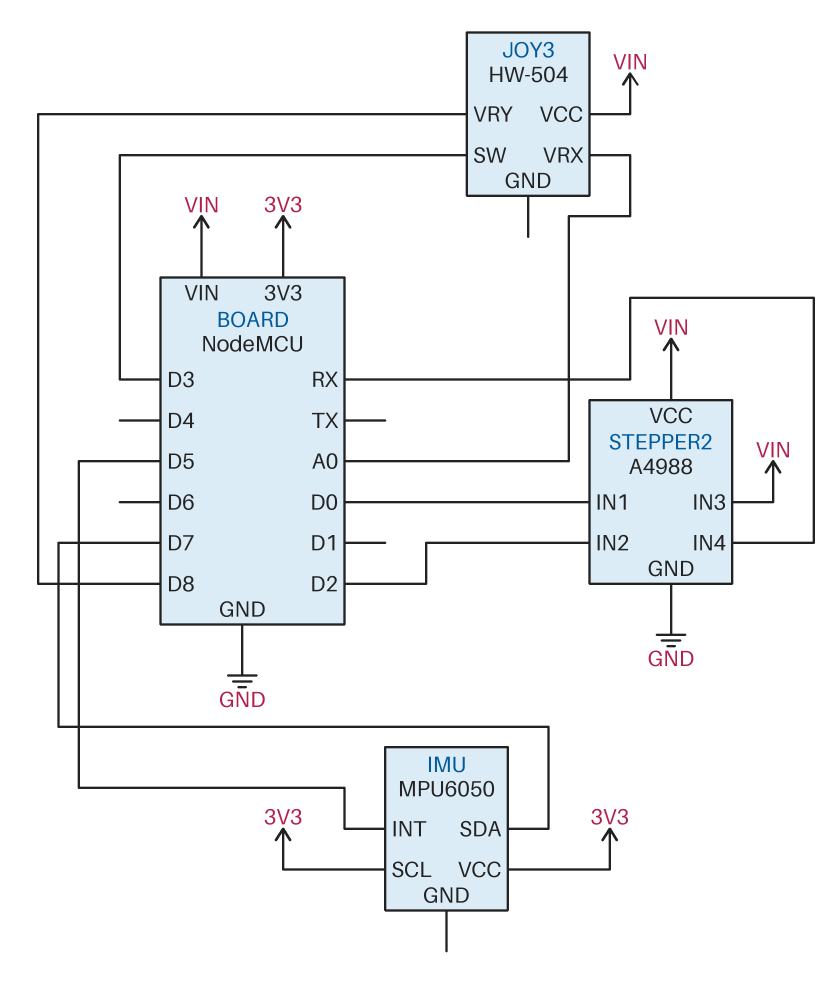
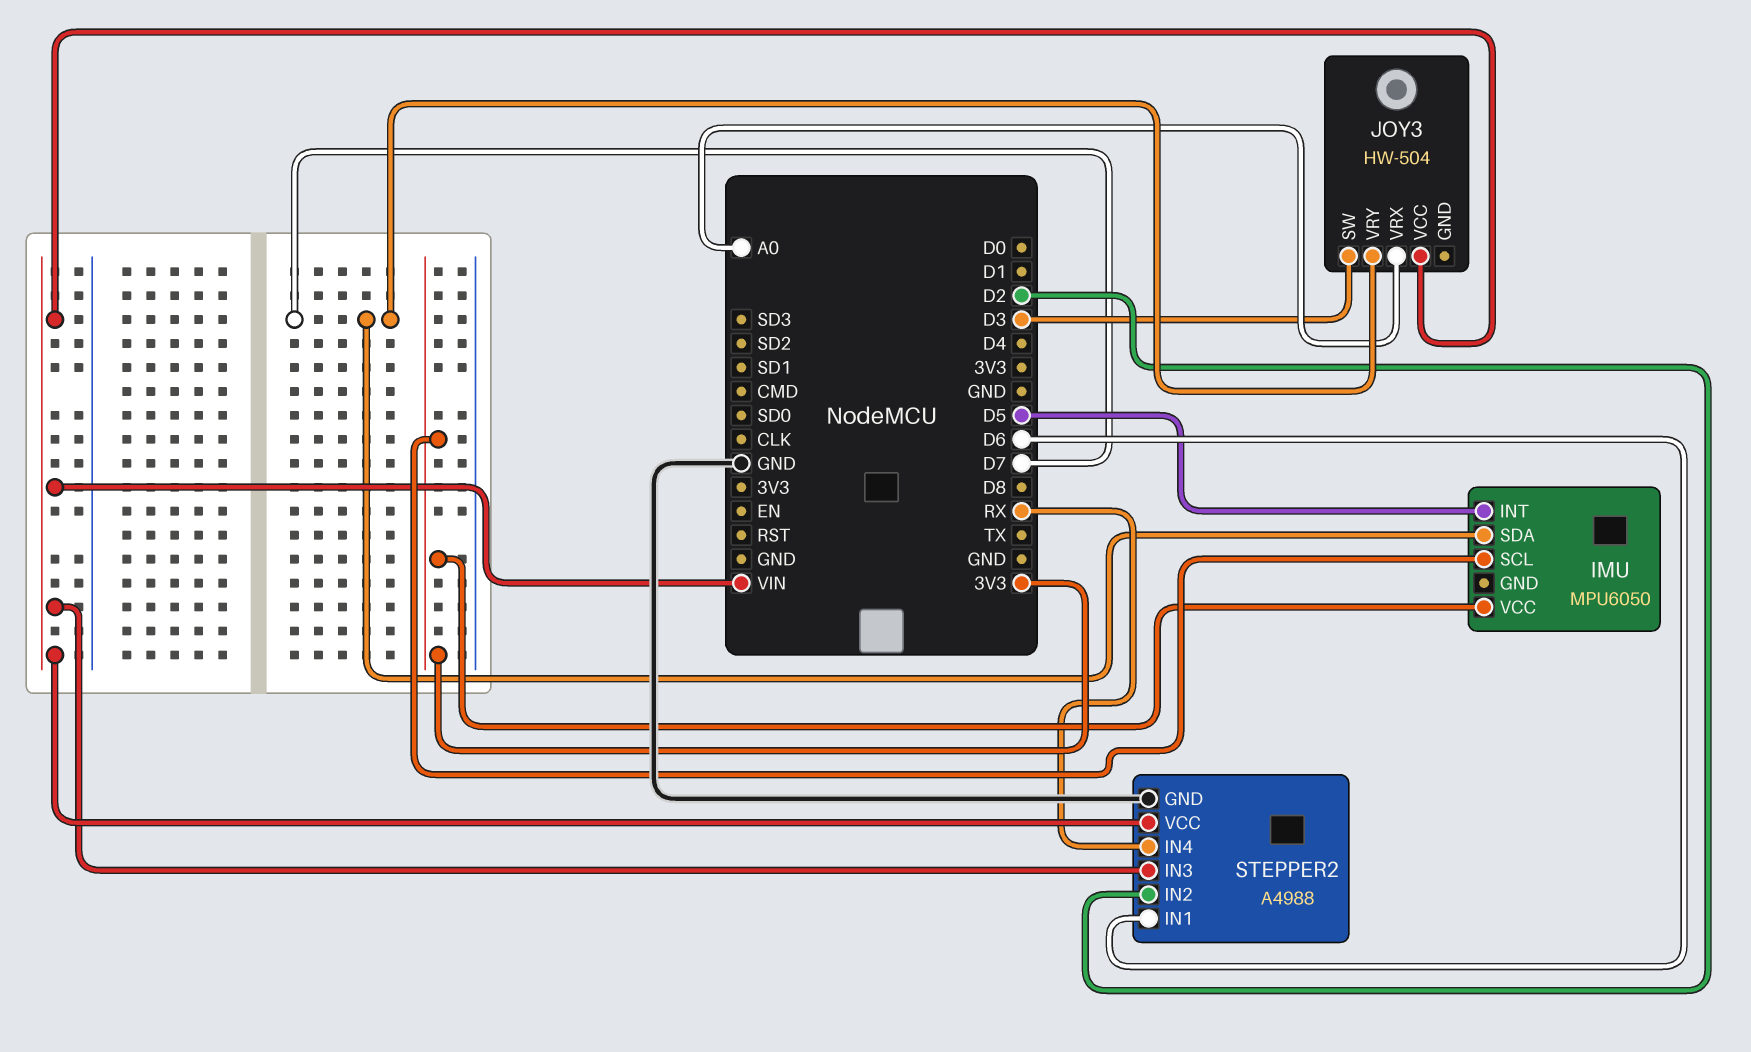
JOY3 pin VRY: D8 -> D7
STEPPER2 pin IN1: D0 -> D6

